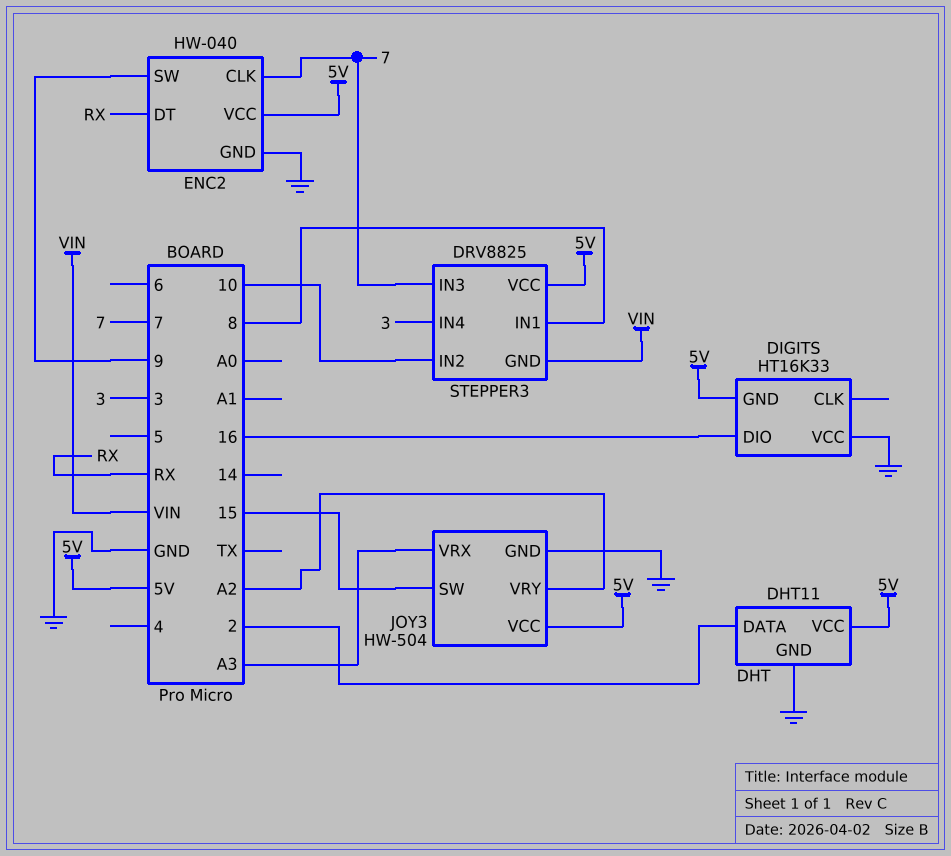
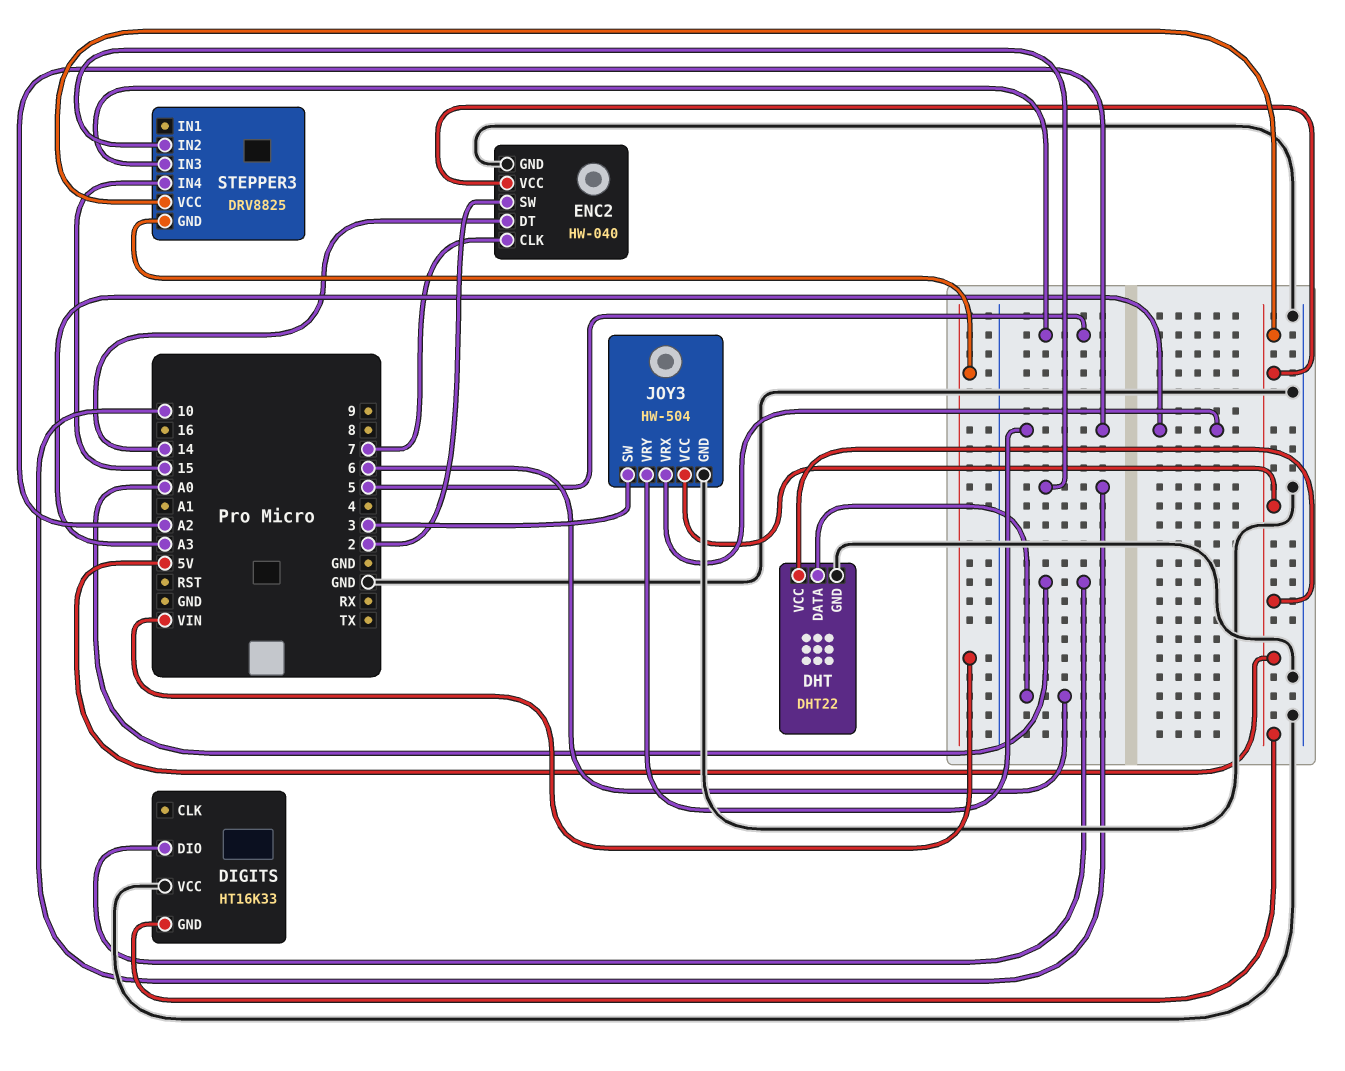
DHT: DHT11 -> DHT22
DHT pin DATA: 2 -> 6
DIGITS pin DIO: 16 -> A0
ENC2 pin DT: RX -> 14
ENC2 pin SW: 9 -> 2
JOY3 pin SW: 15 -> 3
STEPPER3 pin IN1: 8 -> none
STEPPER3 pin IN3: 7 -> 5
STEPPER3 pin IN4: 3 -> 15

